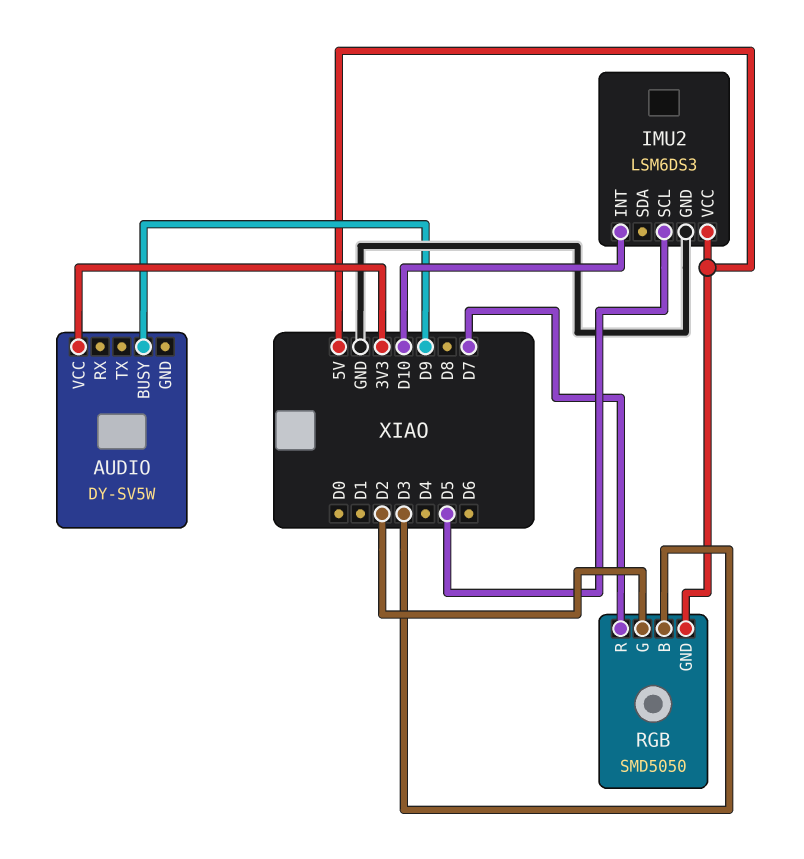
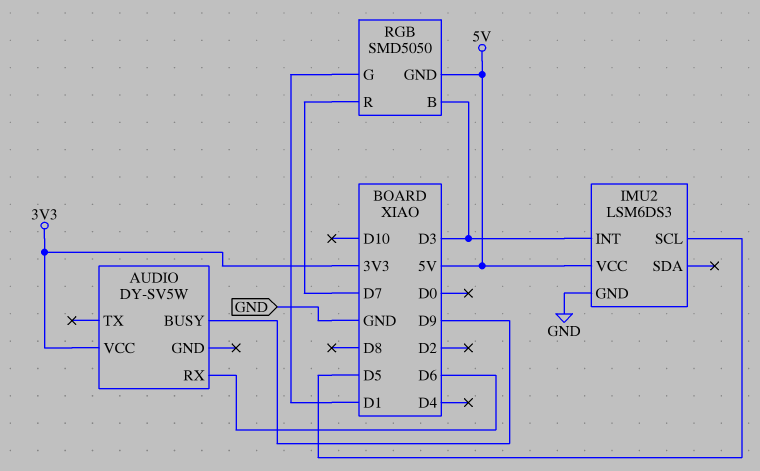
AUDIO pin RX: none -> D6
IMU2 pin INT: D10 -> D3
RGB pin G: D2 -> D1

